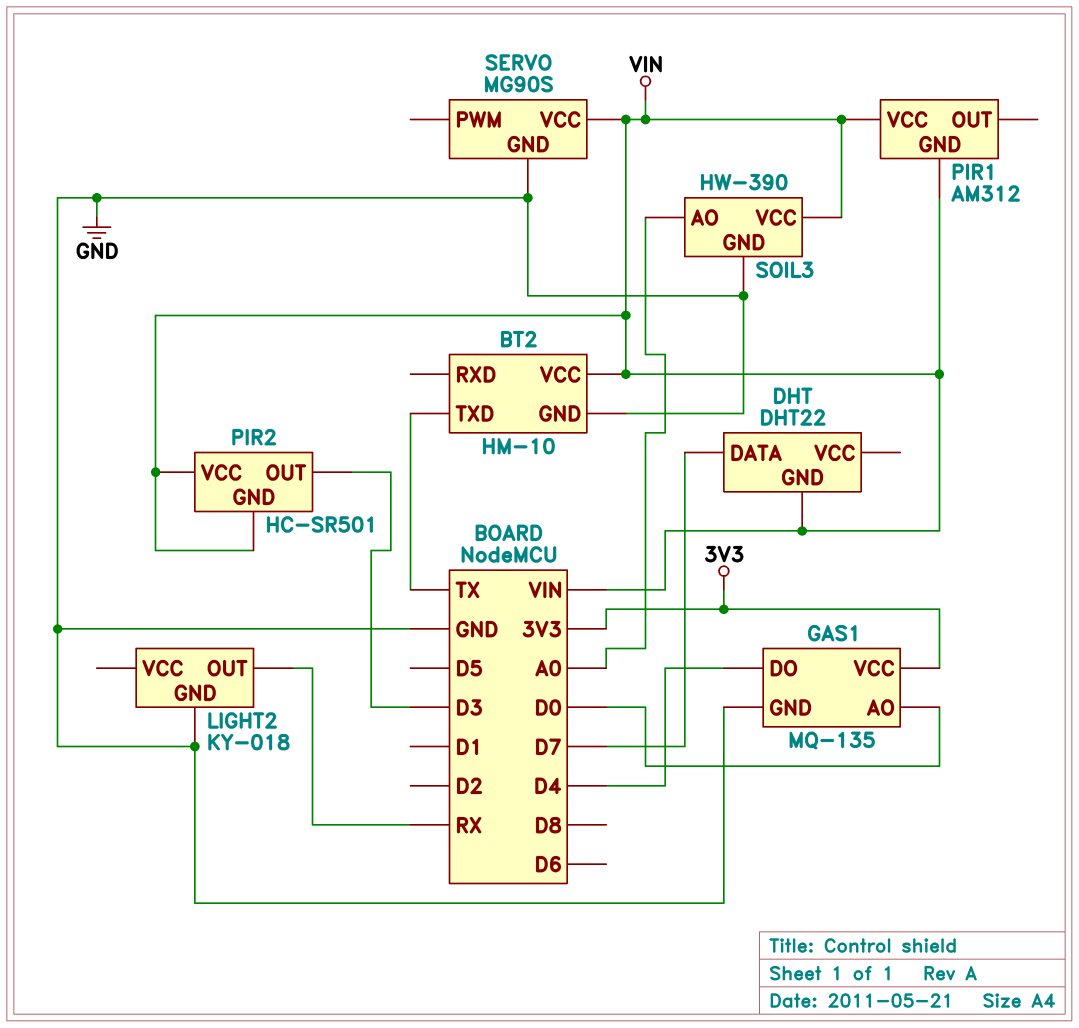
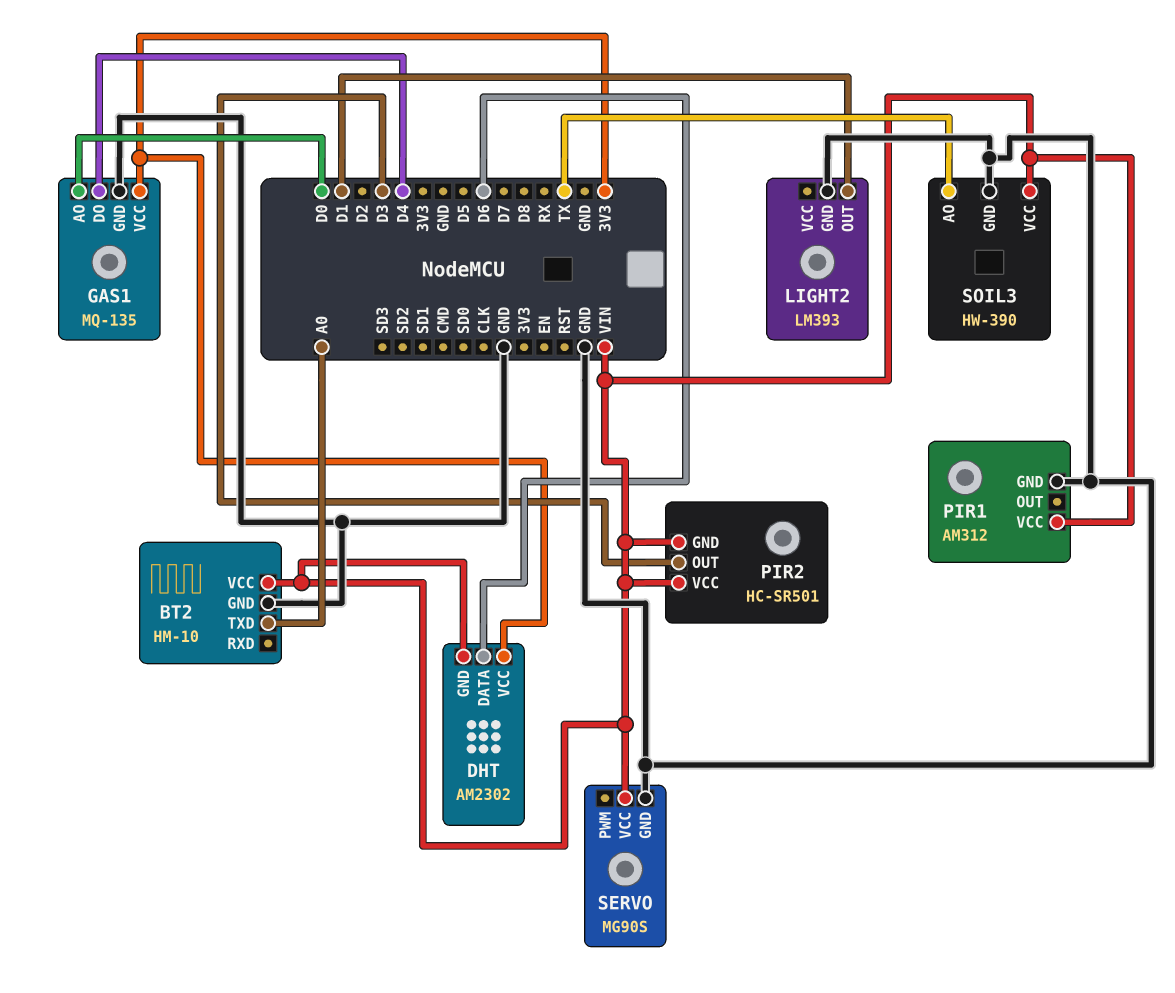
BT2 pin TXD: TX -> A0
DHT: DHT22 -> AM2302
DHT pin DATA: D7 -> D6
DHT pin VCC: none -> 3V3
LIGHT2: KY-018 -> LM393
LIGHT2 pin OUT: RX -> D1
PIR1 pin GND: VIN -> GND
SOIL3 pin AO: A0 -> TX

